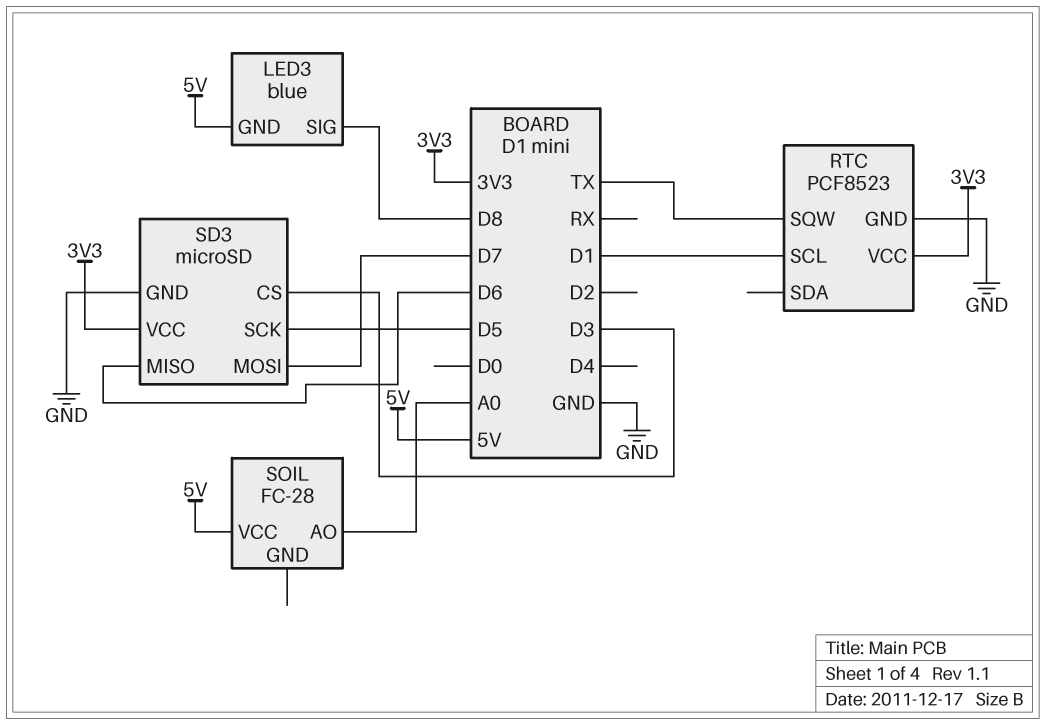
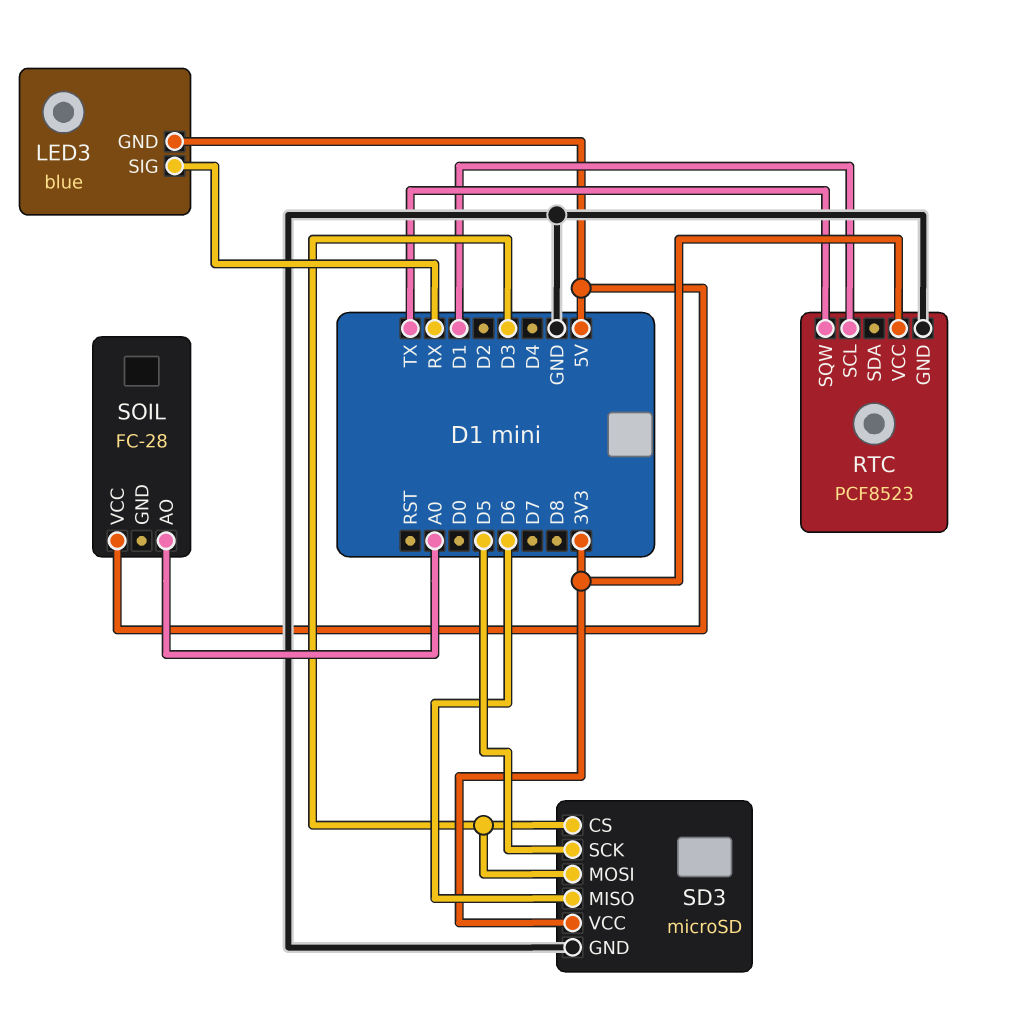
LED3 pin SIG: D8 -> RX
SD3 pin MOSI: D7 -> D3

